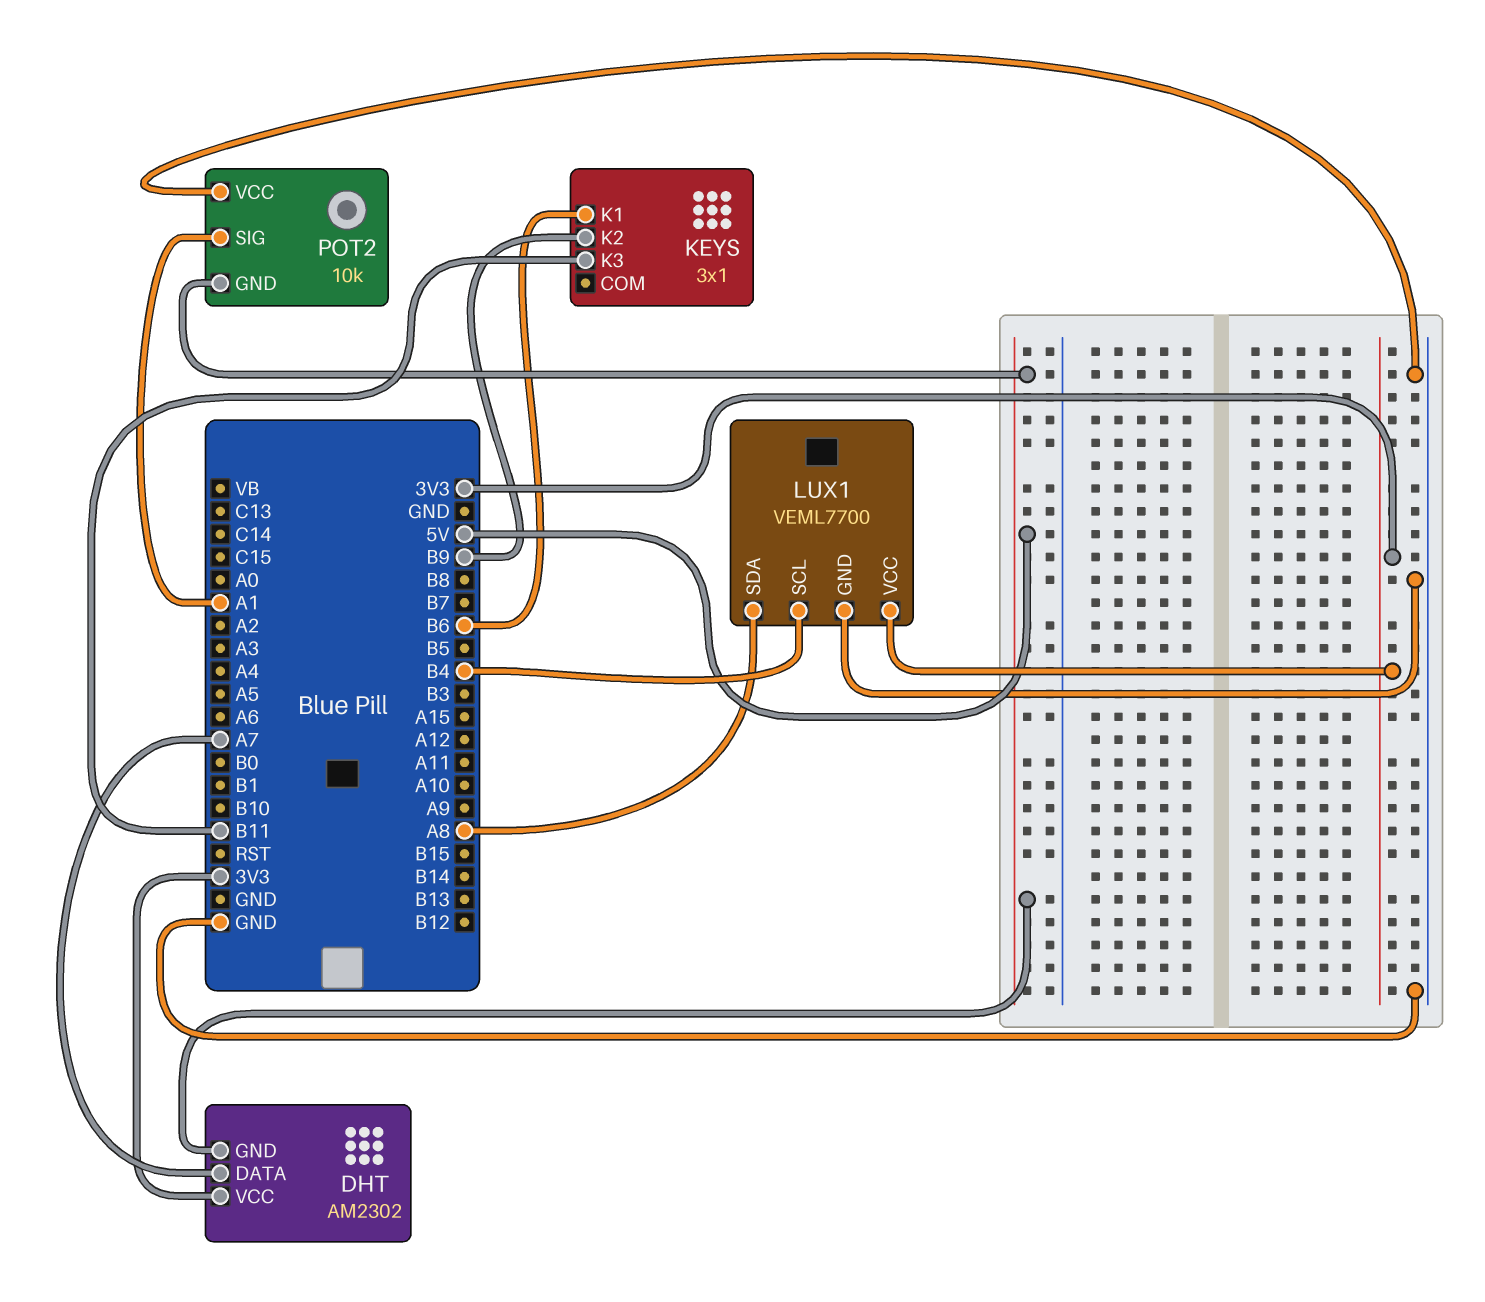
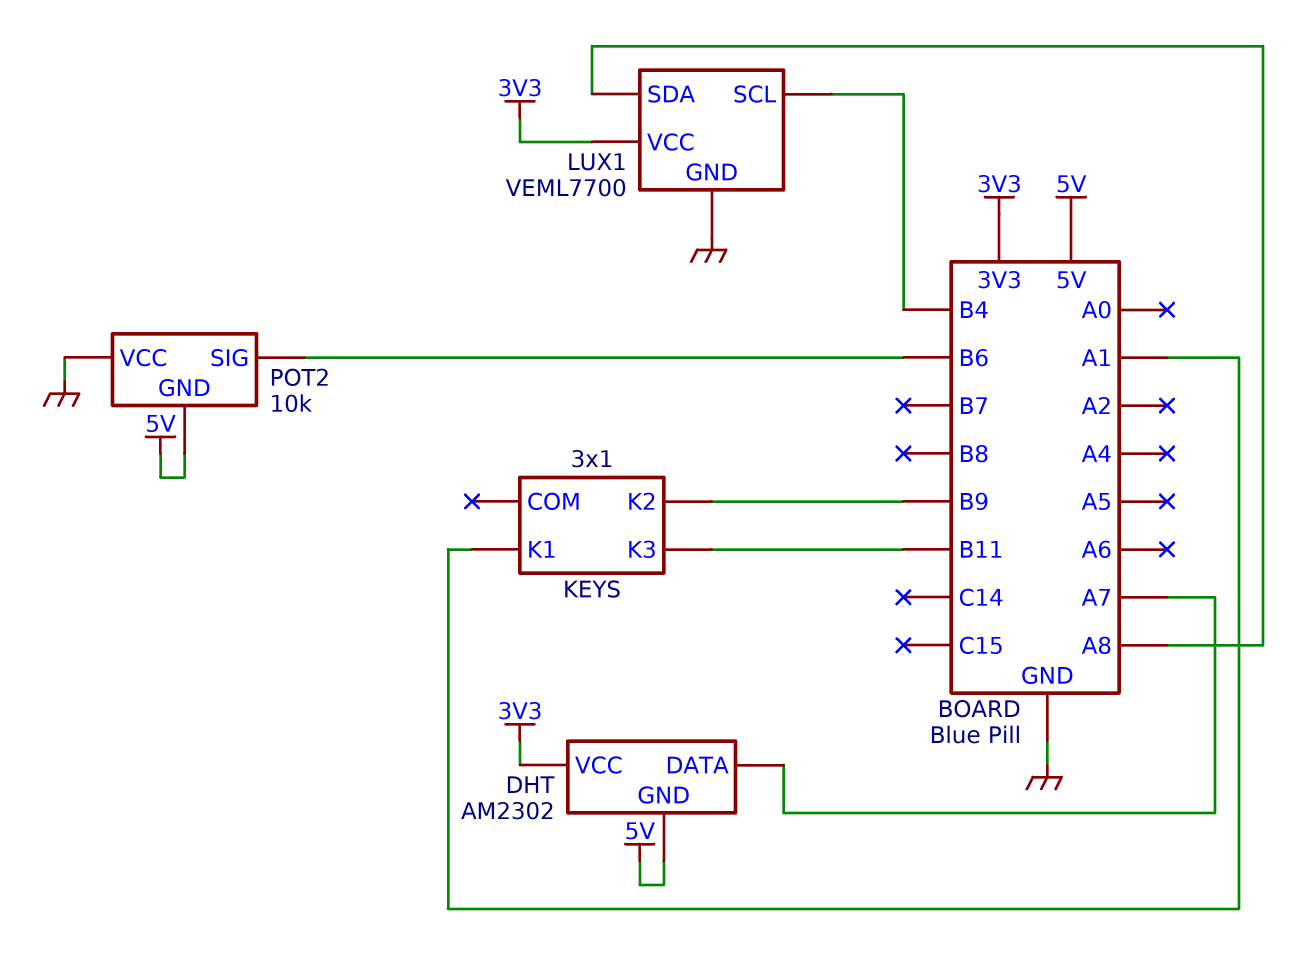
KEYS pin K1: B6 -> A1
POT2 pin SIG: A1 -> B6

